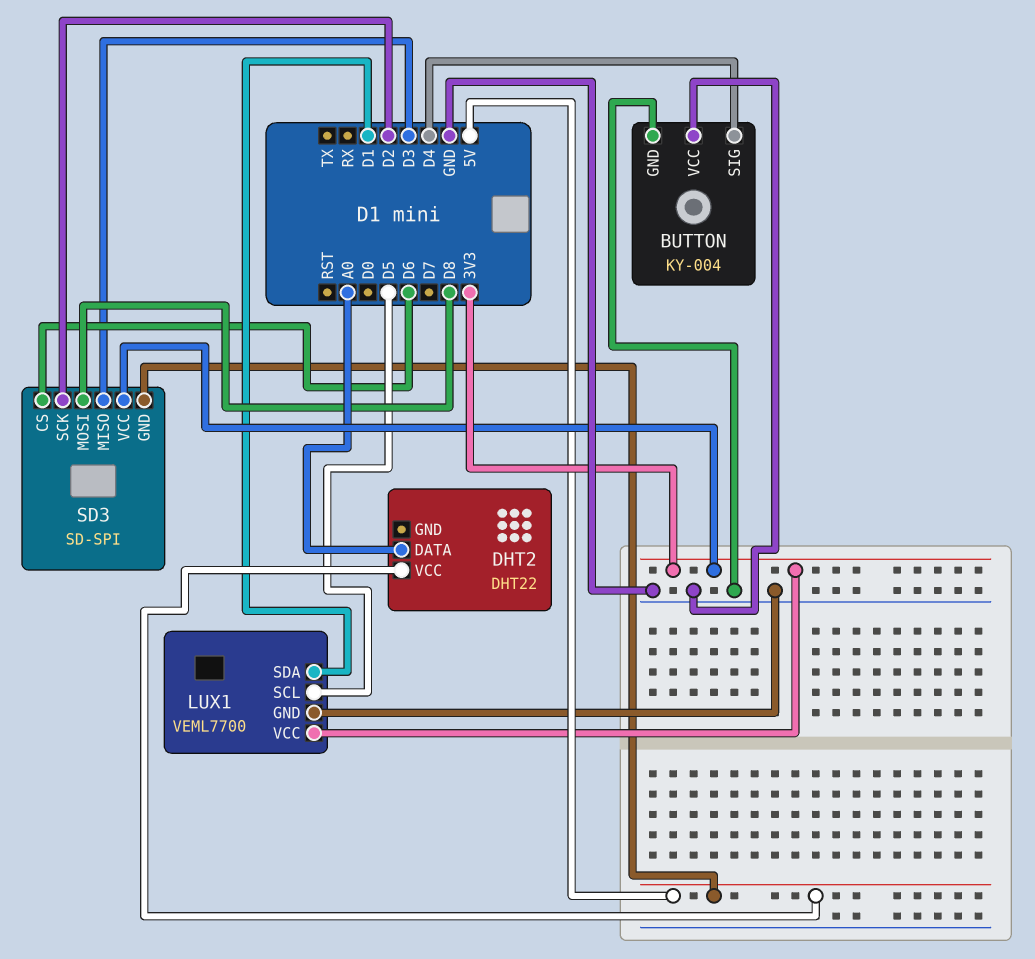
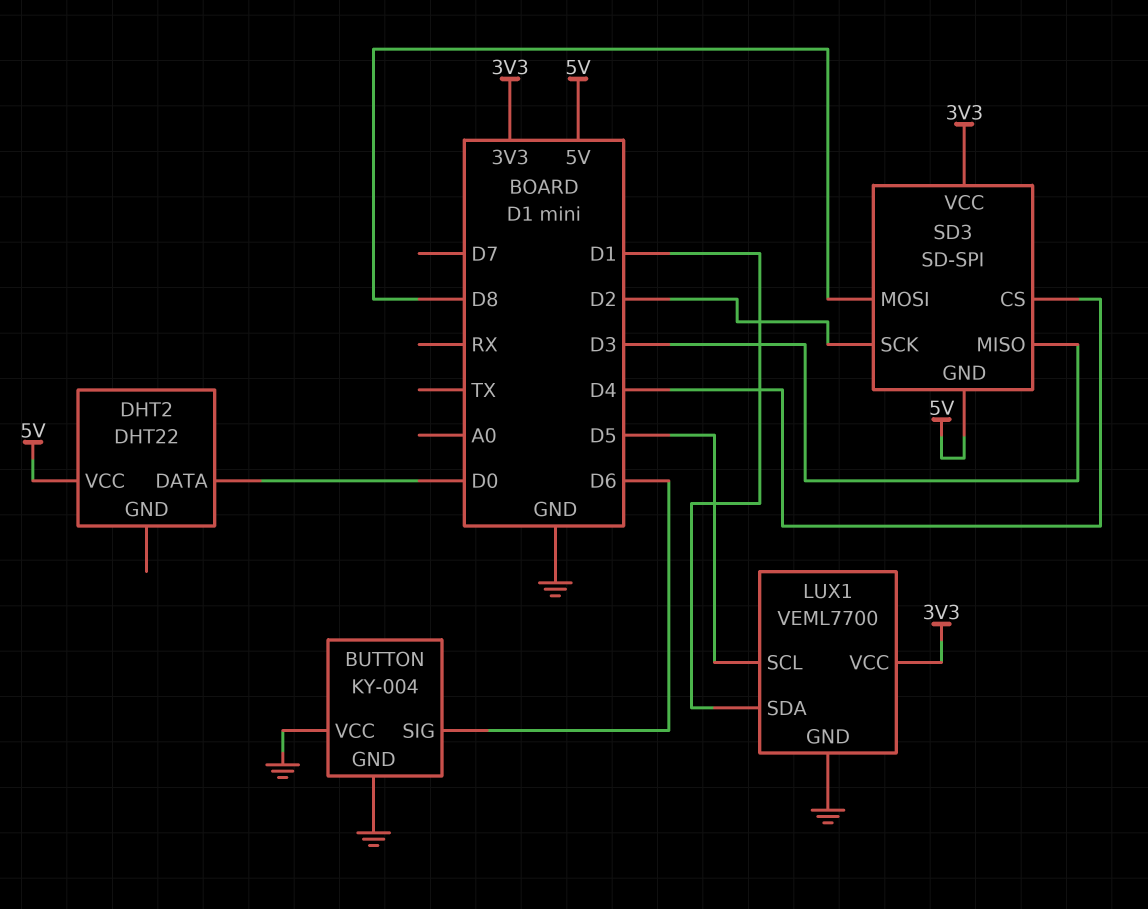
BUTTON pin SIG: D4 -> D6
DHT2 pin DATA: A0 -> D0
SD3 pin CS: D6 -> D4

